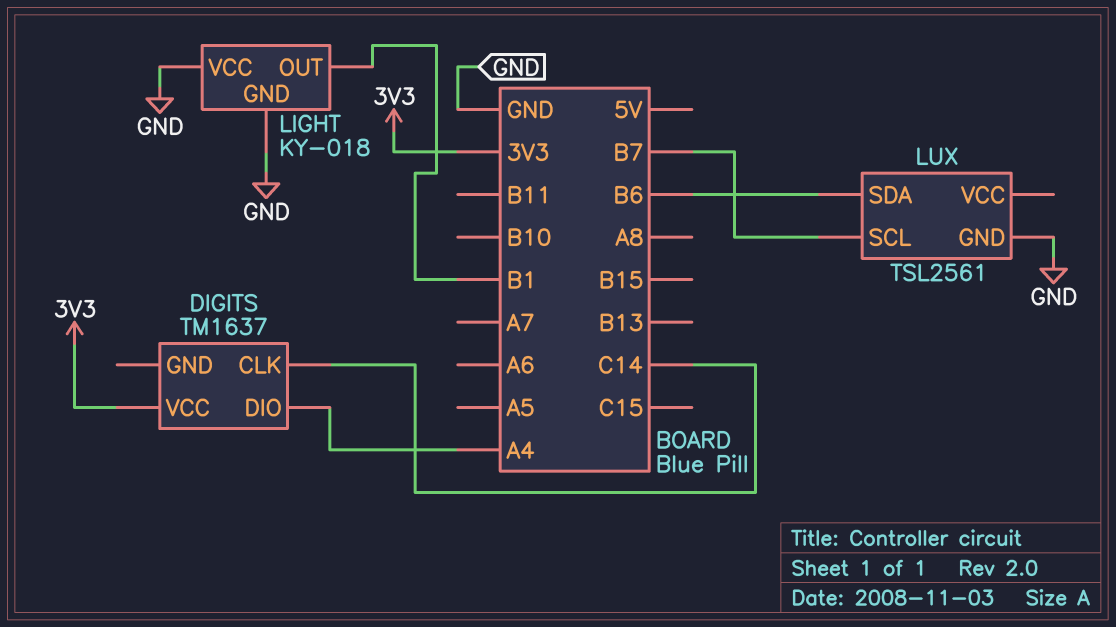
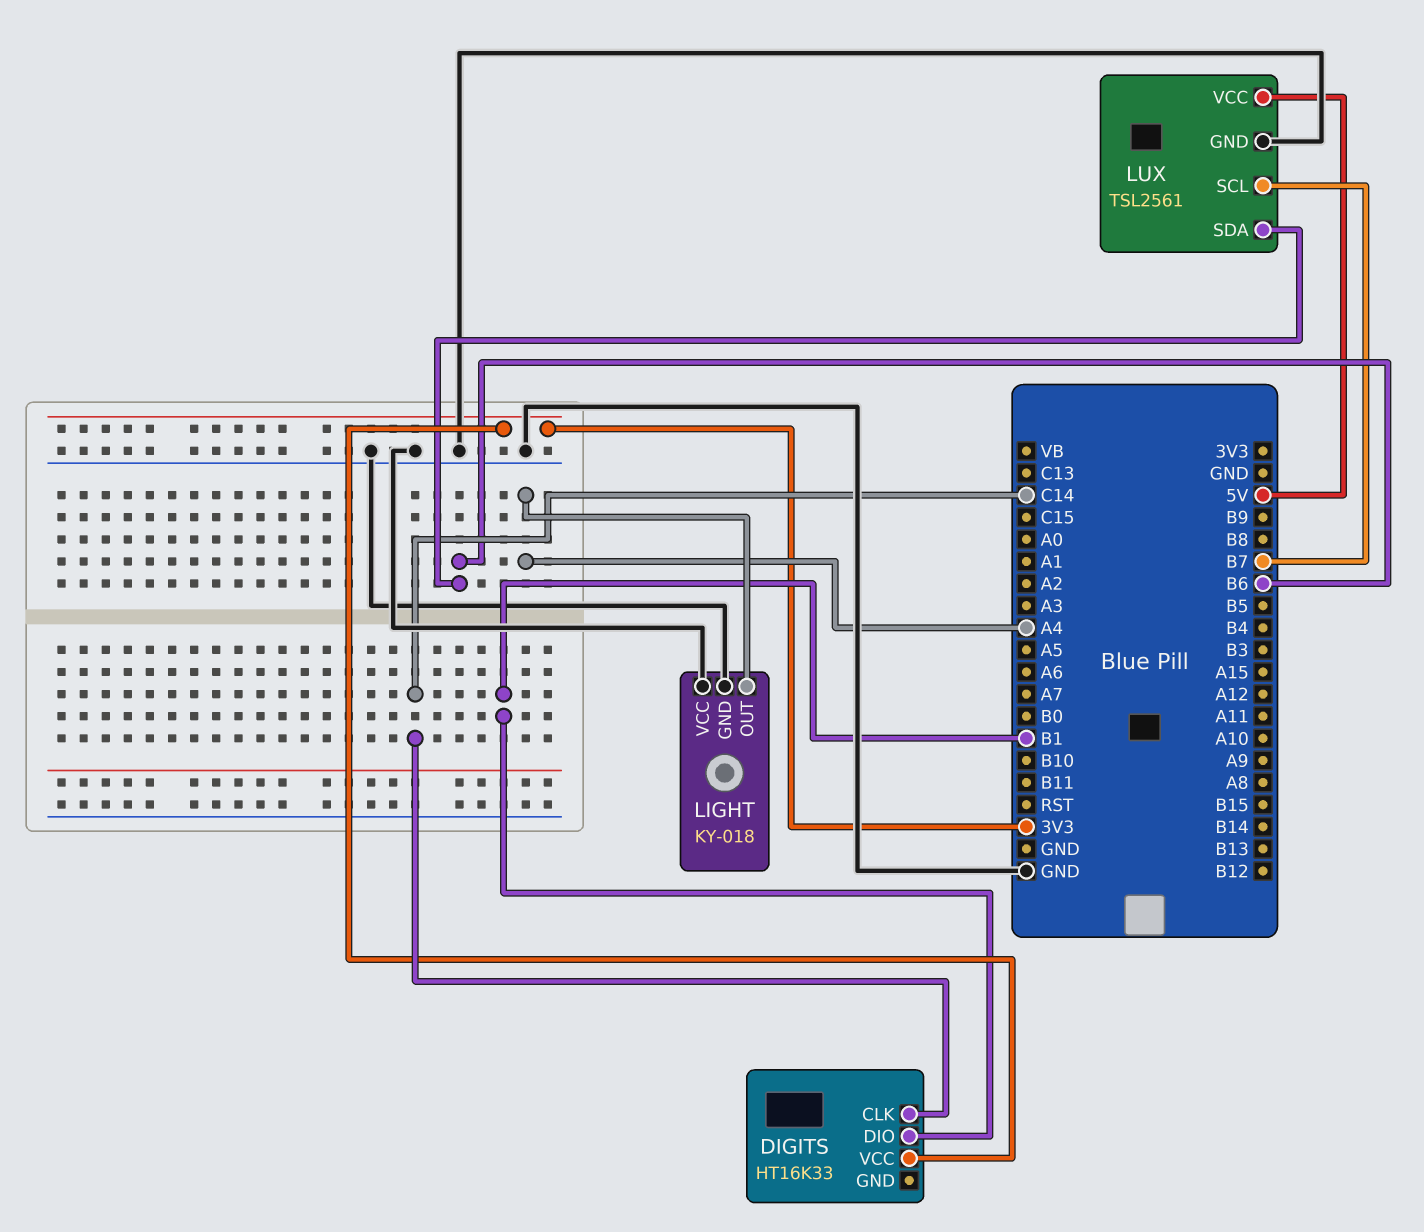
DIGITS: TM1637 -> HT16K33
DIGITS pin DIO: A4 -> B1
LIGHT pin OUT: B1 -> A4
LUX pin VCC: none -> 5V

